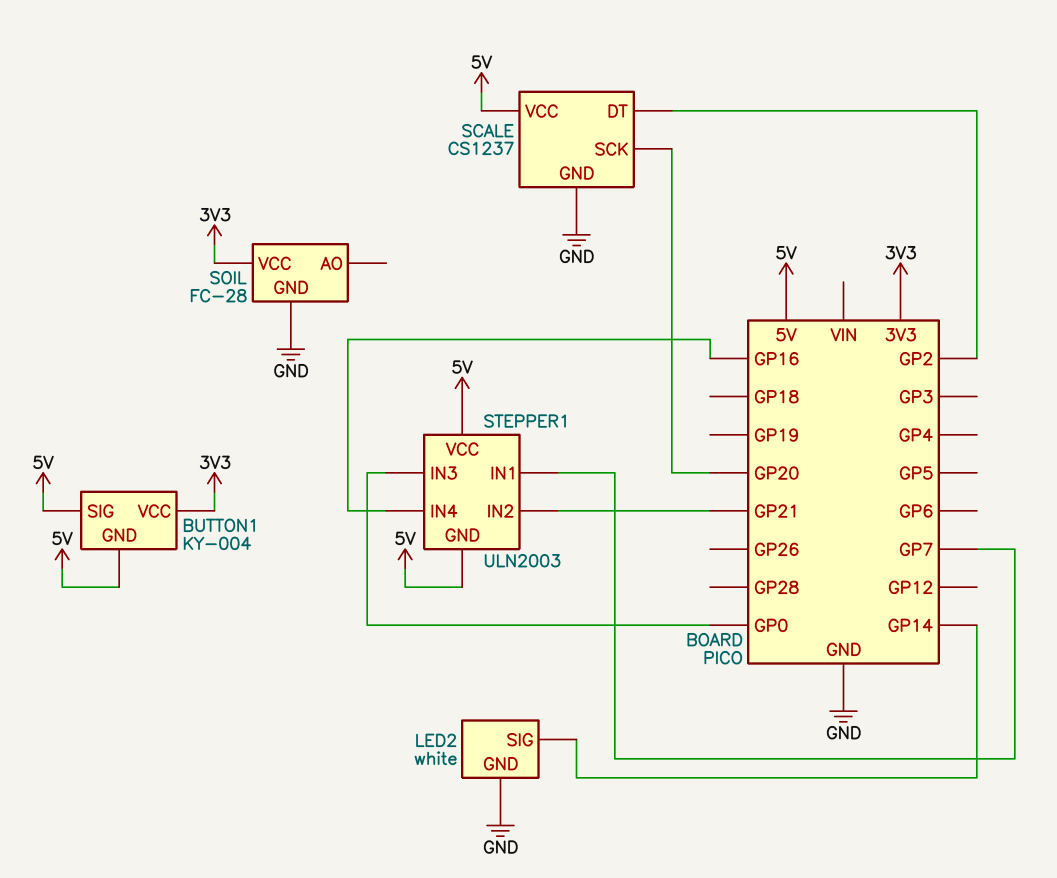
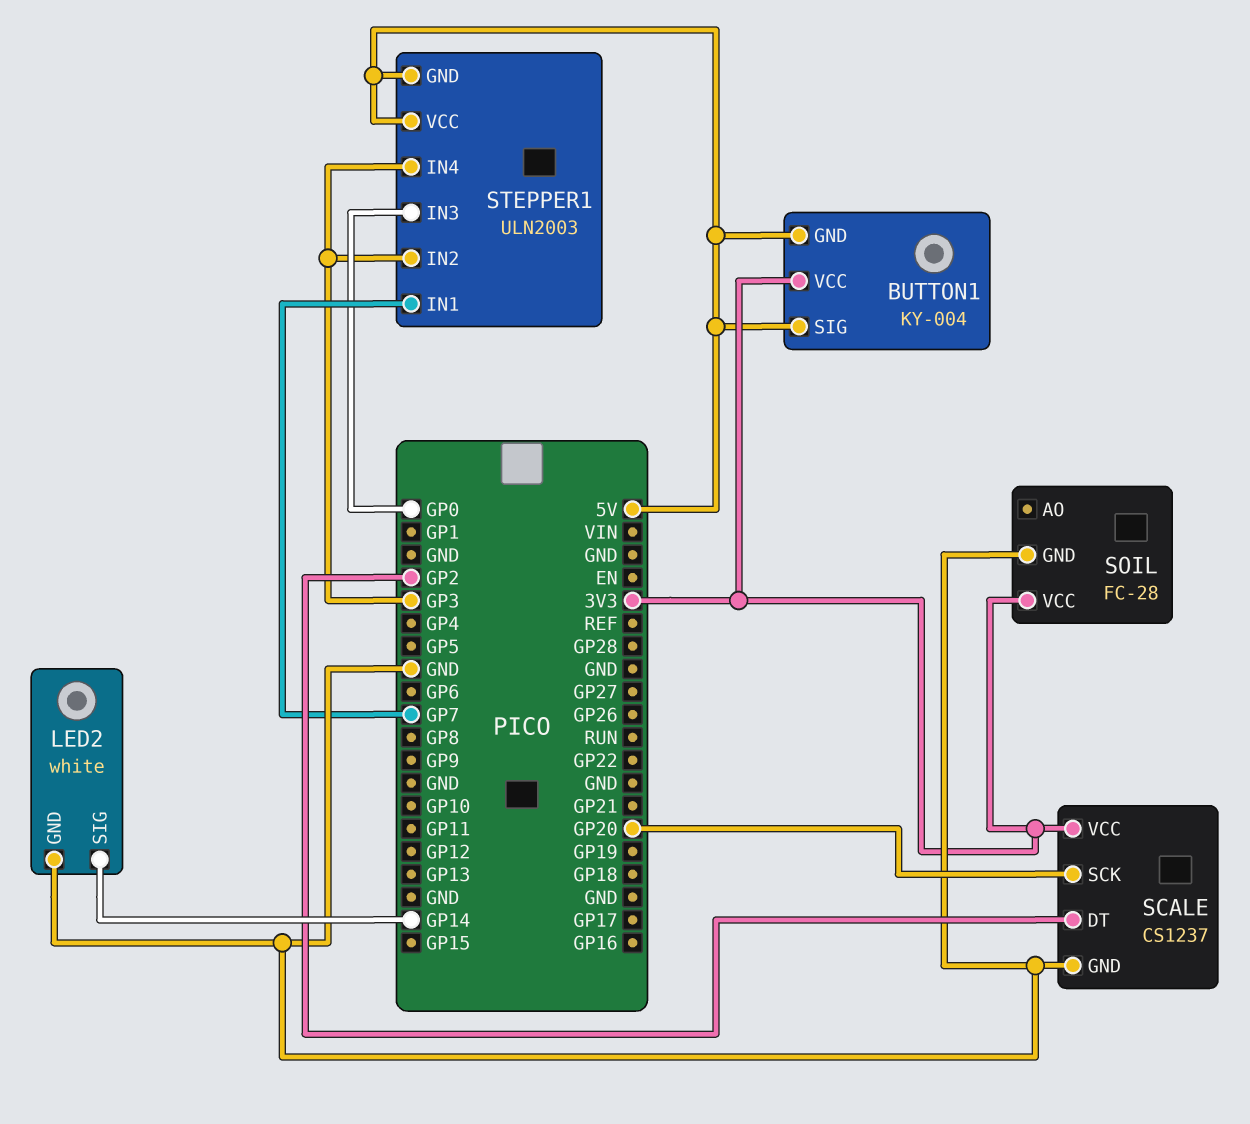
SCALE pin VCC: 5V -> 3V3
STEPPER1 pin IN2: GP21 -> GP3
STEPPER1 pin IN4: GP16 -> GP3

